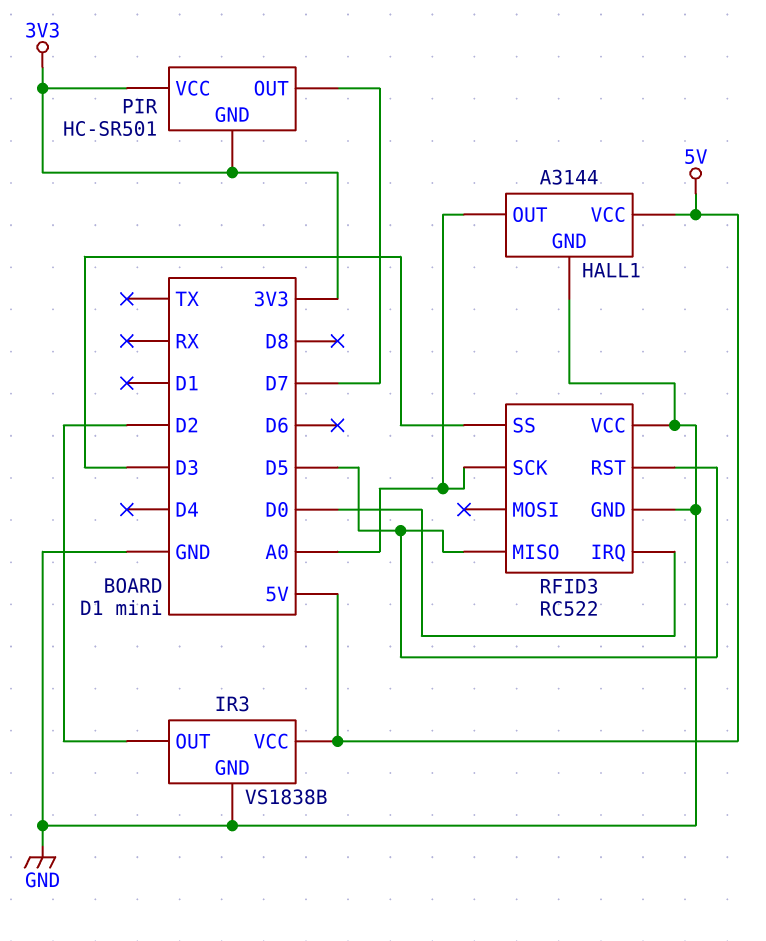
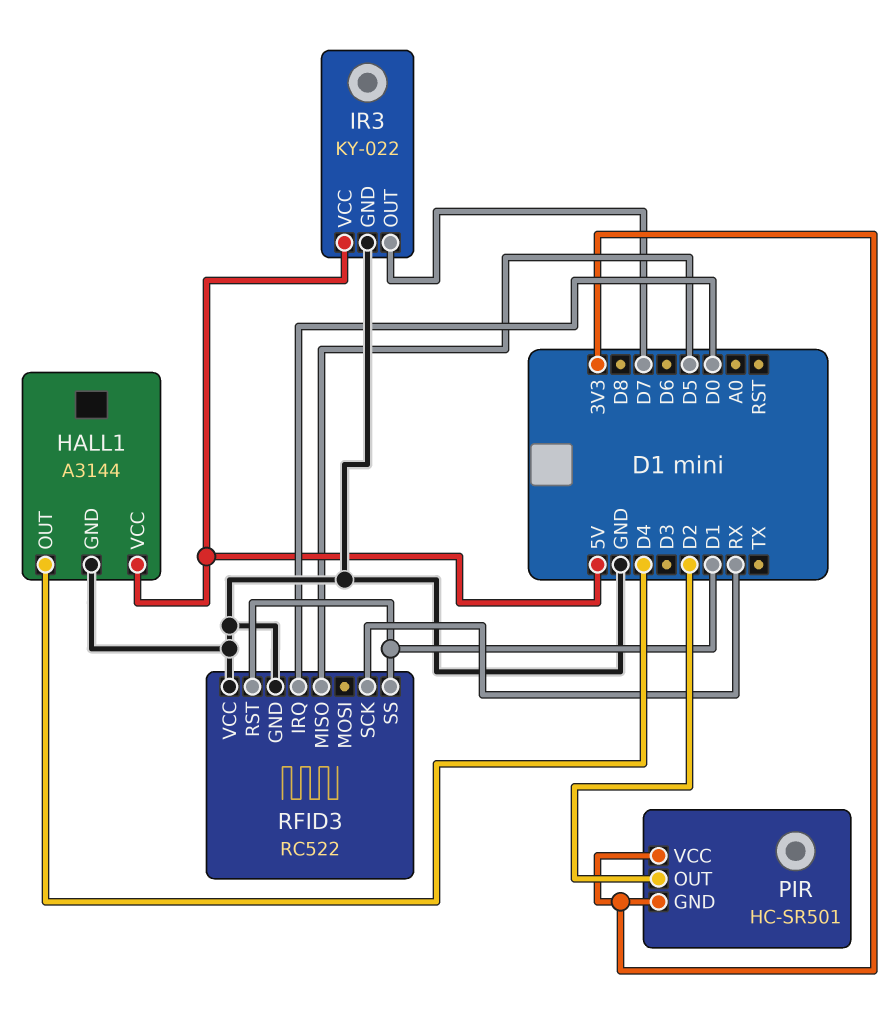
HALL1 pin OUT: A0 -> D4
IR3: VS1838B -> KY-022
IR3 pin OUT: D2 -> D7
PIR pin OUT: D7 -> D2
RFID3 pin RST: D5 -> D1
RFID3 pin SCK: A0 -> RX
RFID3 pin SS: D3 -> D1

